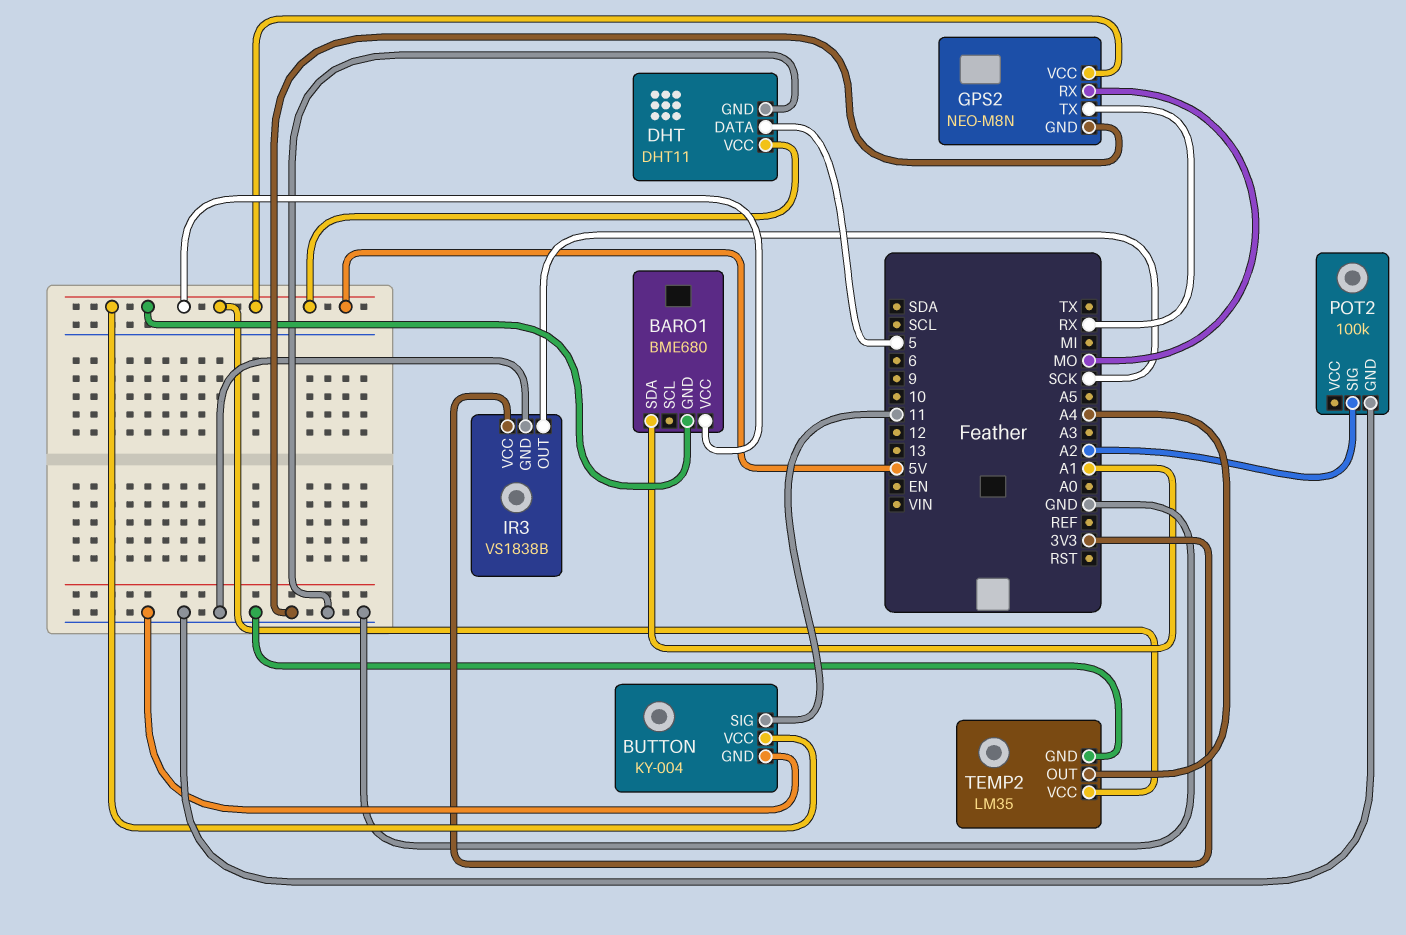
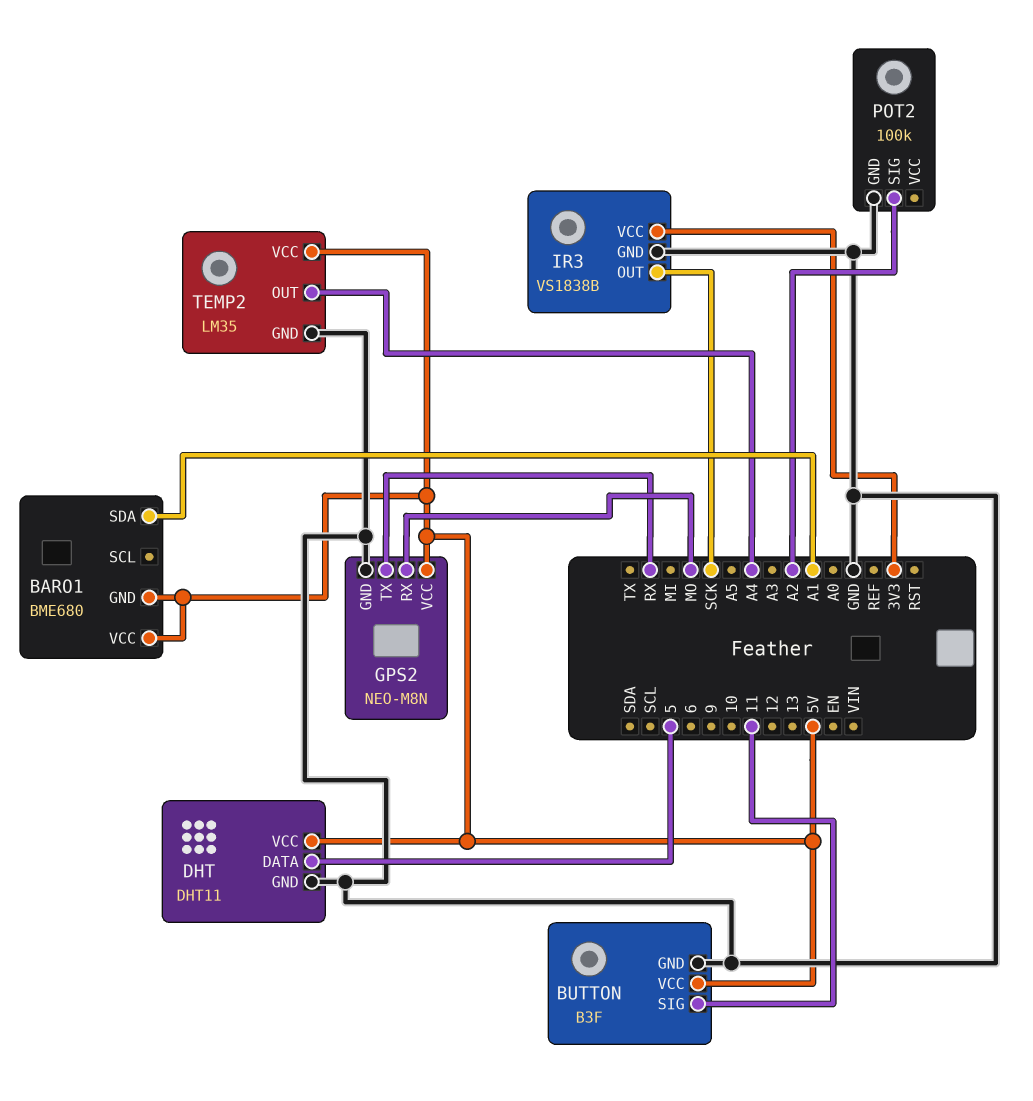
BUTTON: KY-004 -> B3F

